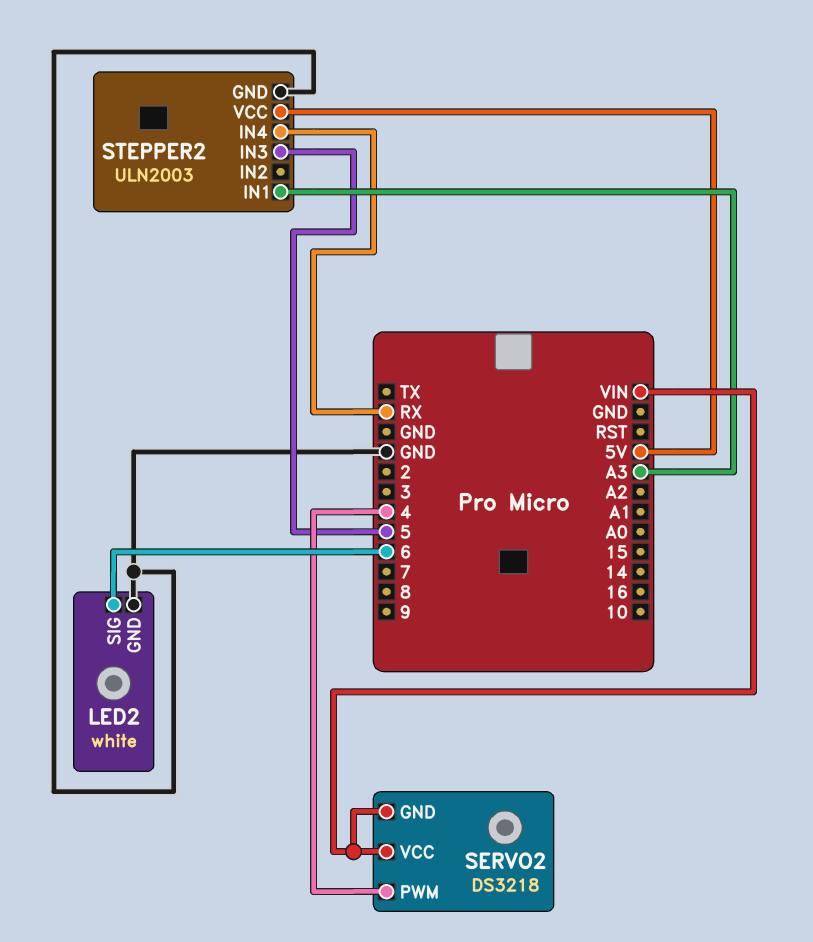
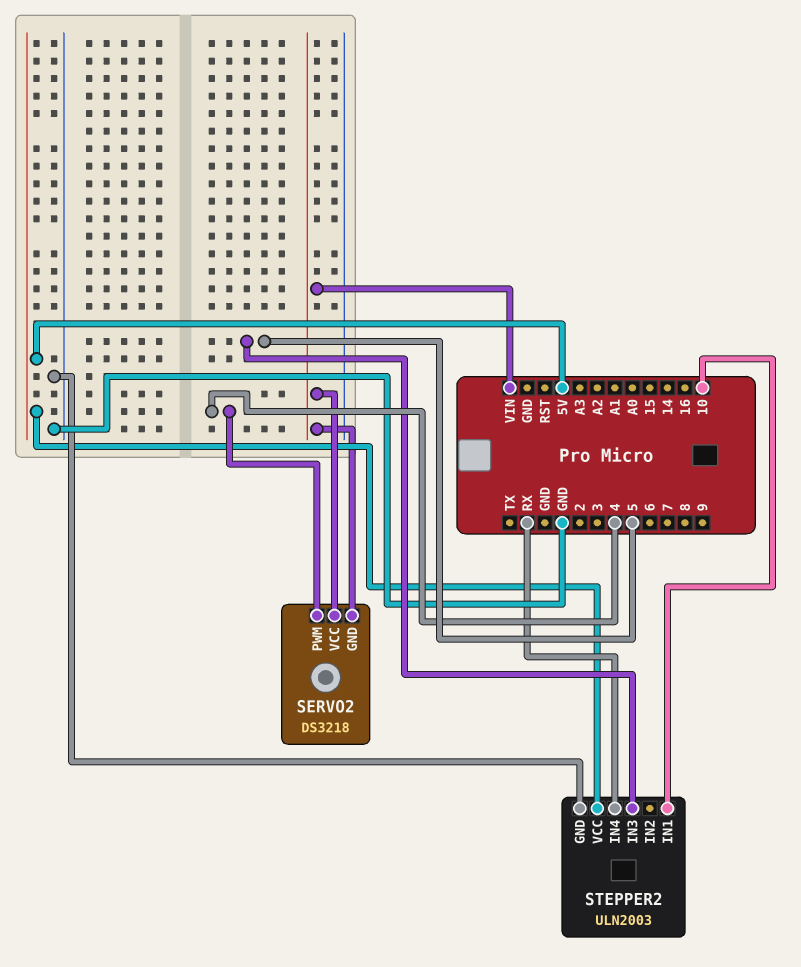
LED2: white -> none
LED2 pin GND: GND -> none
LED2 pin SIG: 6 -> none
STEPPER2 pin IN1: A3 -> 10

